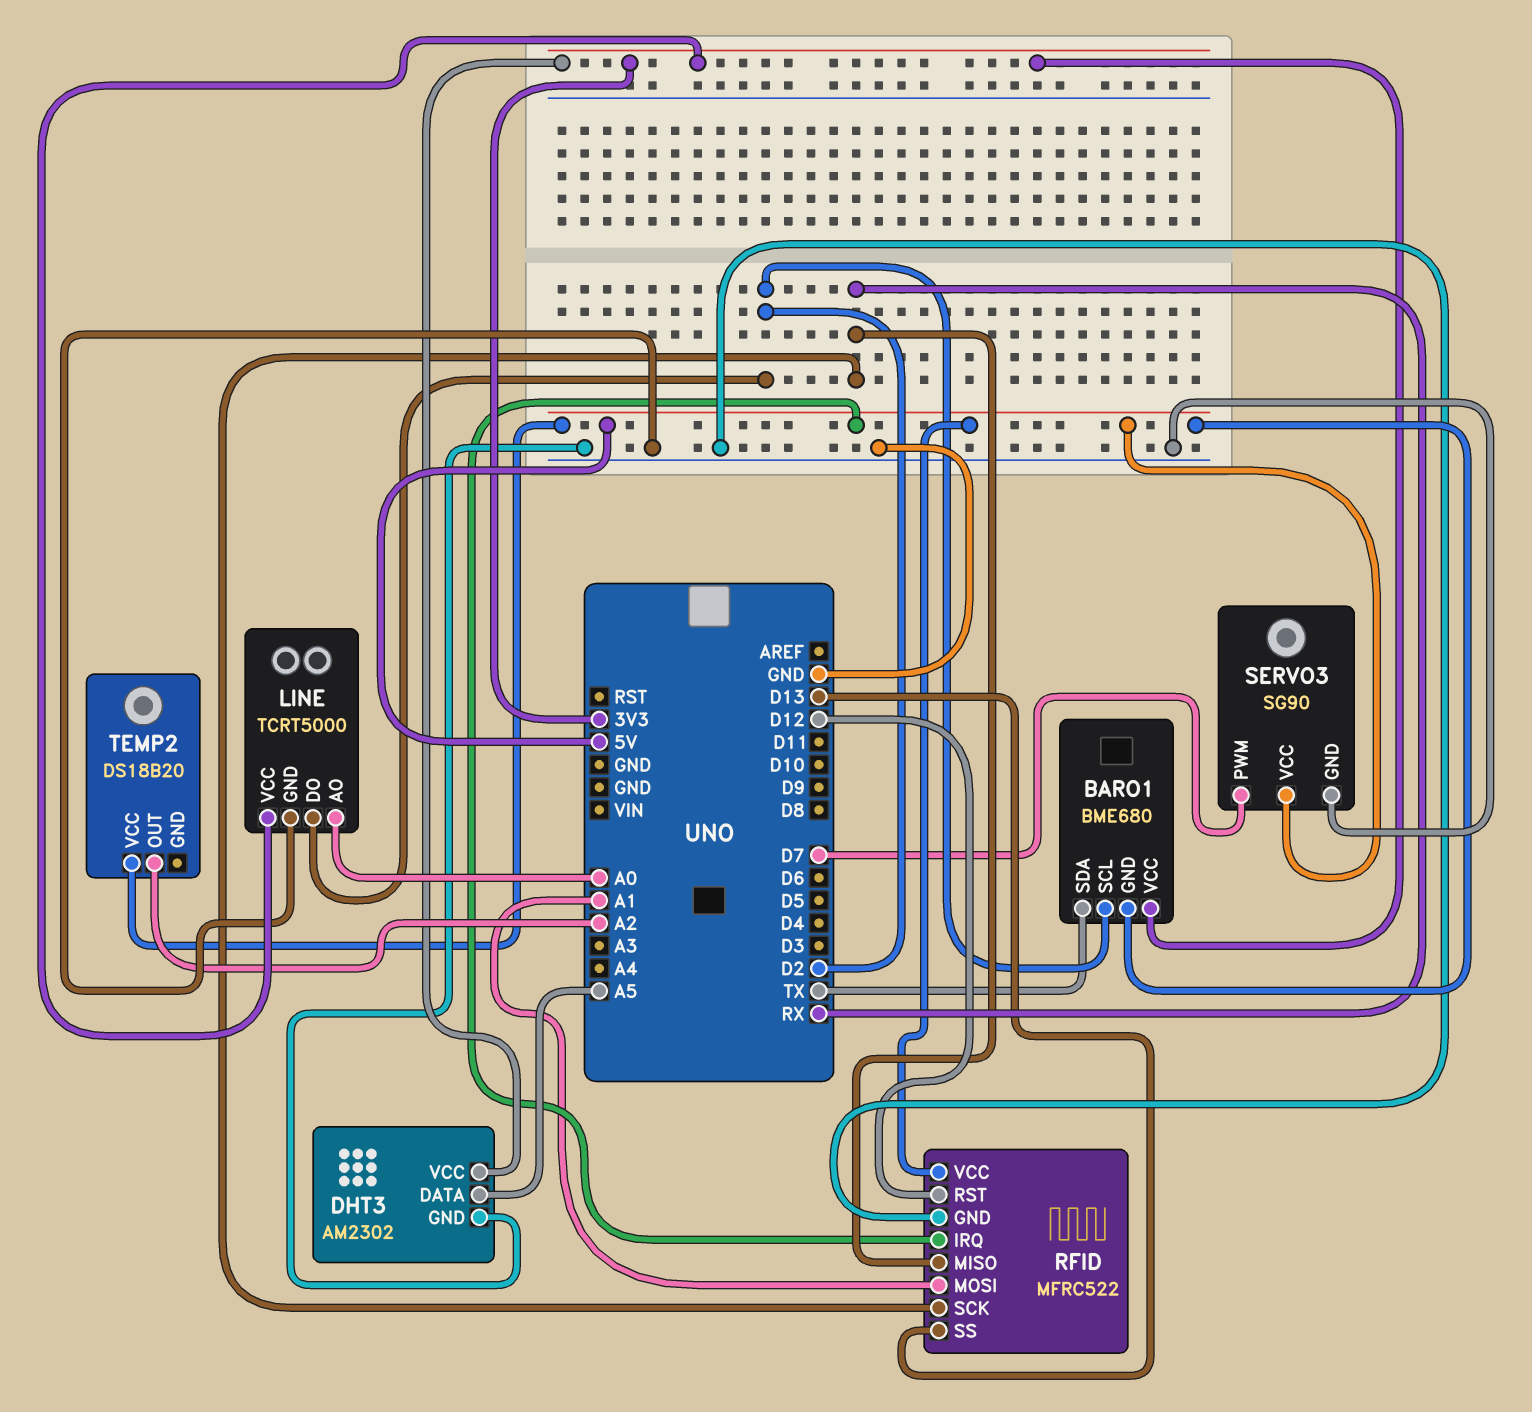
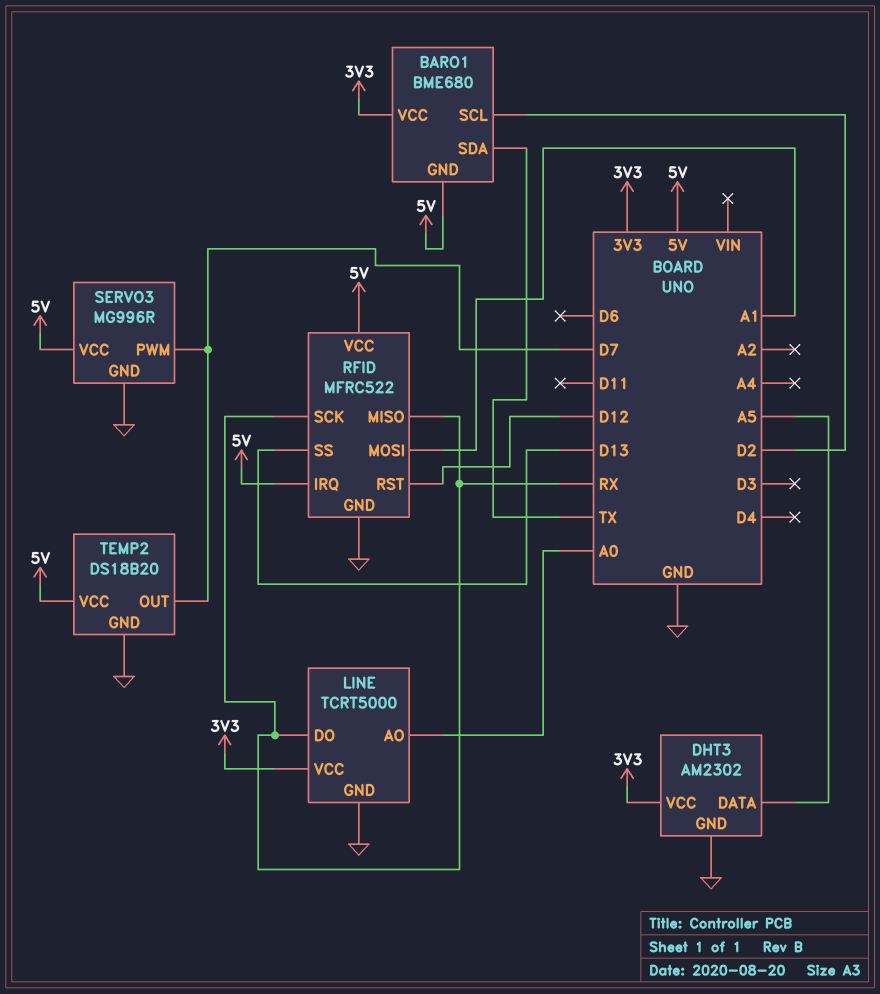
LINE pin DO: D2 -> RX
SERVO3: SG90 -> MG996R
TEMP2 pin GND: none -> GND
TEMP2 pin OUT: A2 -> D7

